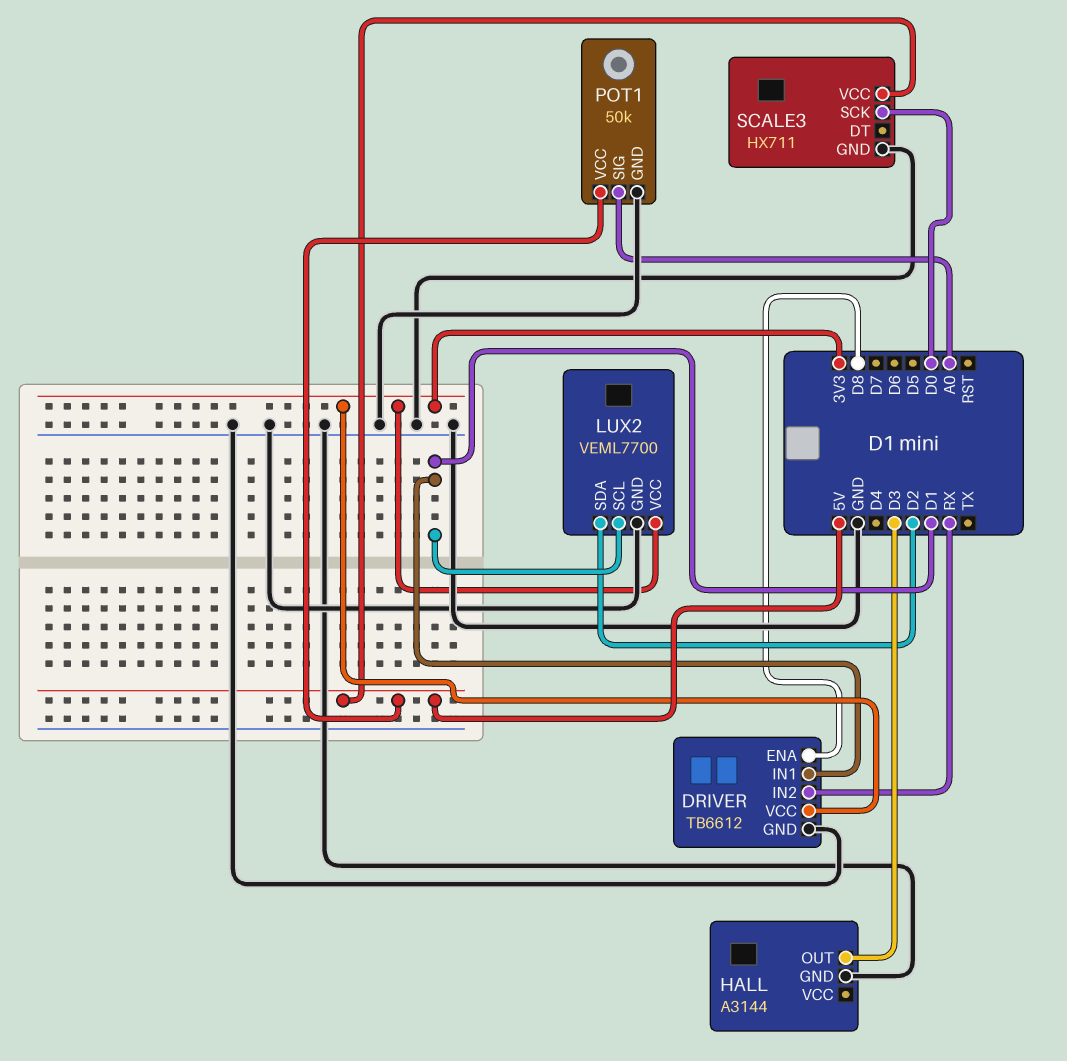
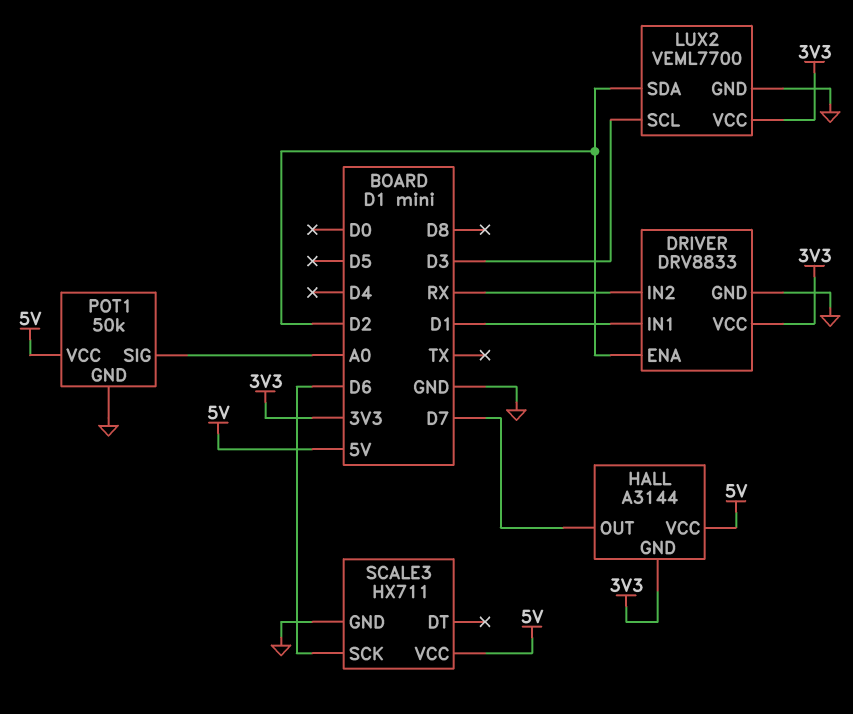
DRIVER: TB6612 -> DRV8833
DRIVER pin ENA: D8 -> D2
HALL pin GND: GND -> 3V3
HALL pin OUT: D3 -> D7
HALL pin VCC: none -> 5V
LUX2 pin SCL: D1 -> D3
SCALE3 pin SCK: D0 -> D6

